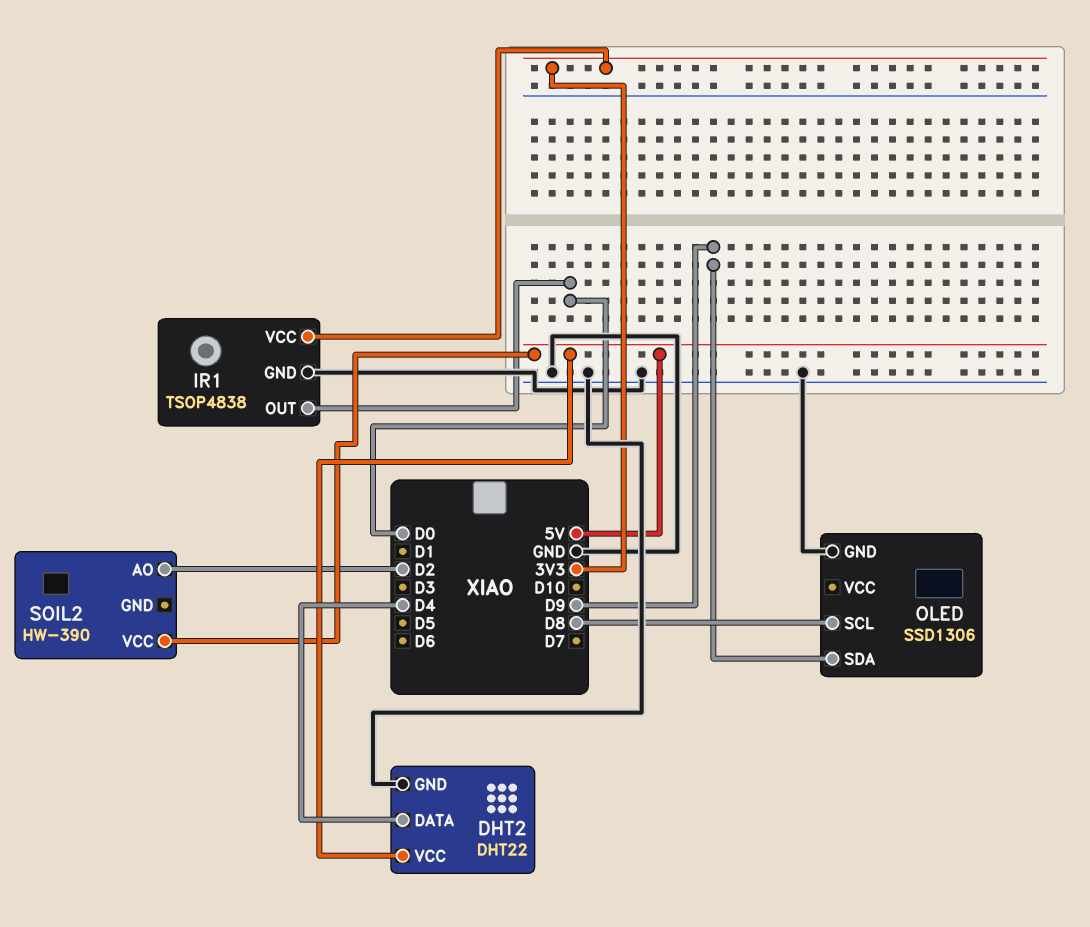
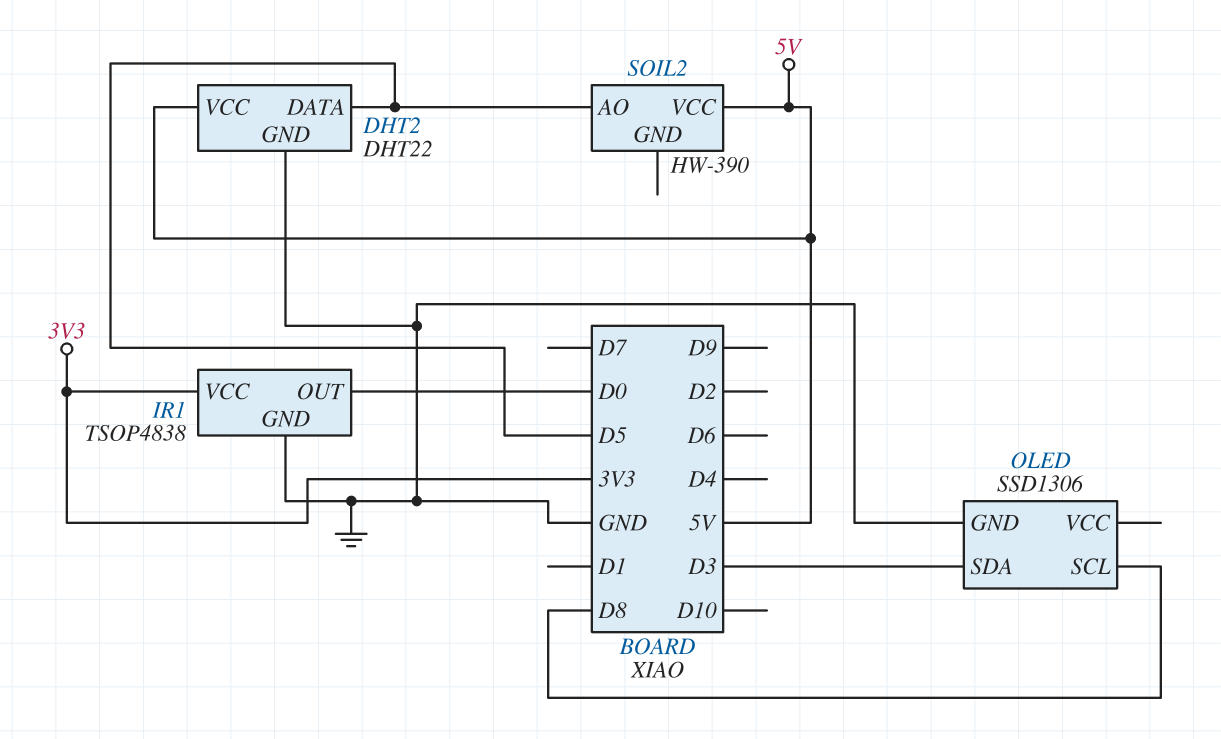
DHT2 pin DATA: D4 -> D5
OLED pin SDA: D9 -> D3
SOIL2 pin AO: D2 -> D5

